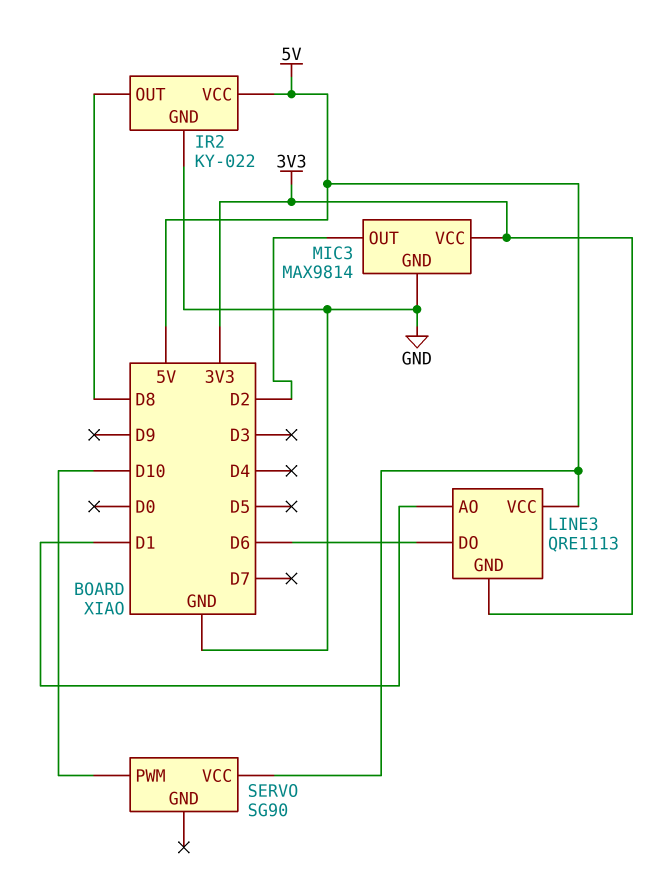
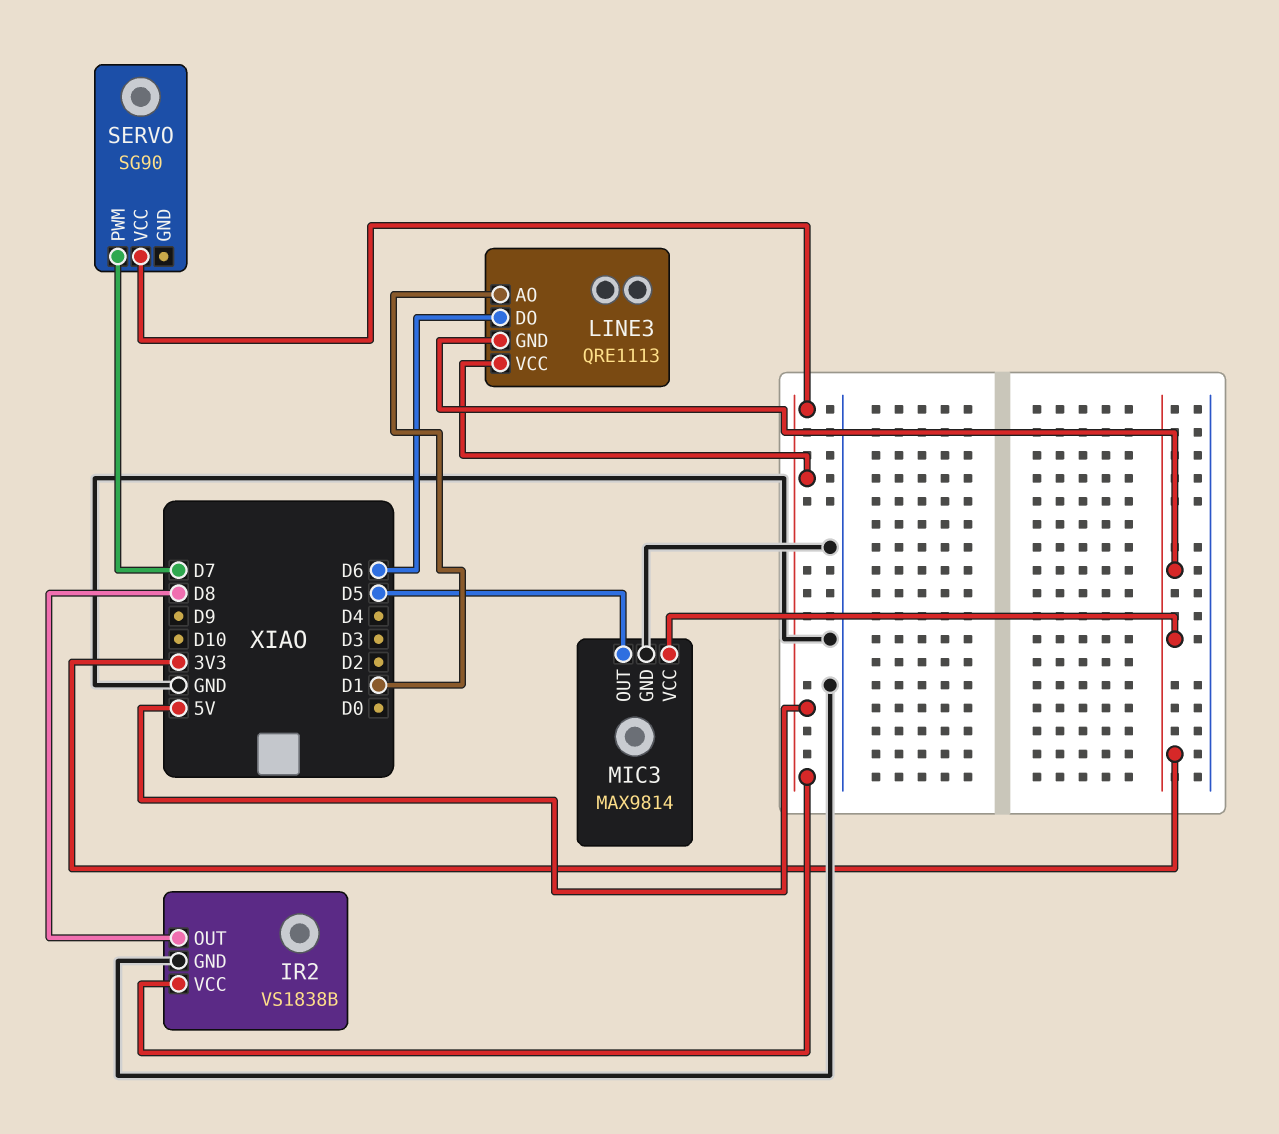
IR2: KY-022 -> VS1838B
MIC3 pin OUT: D2 -> D5
SERVO pin PWM: D10 -> D7

